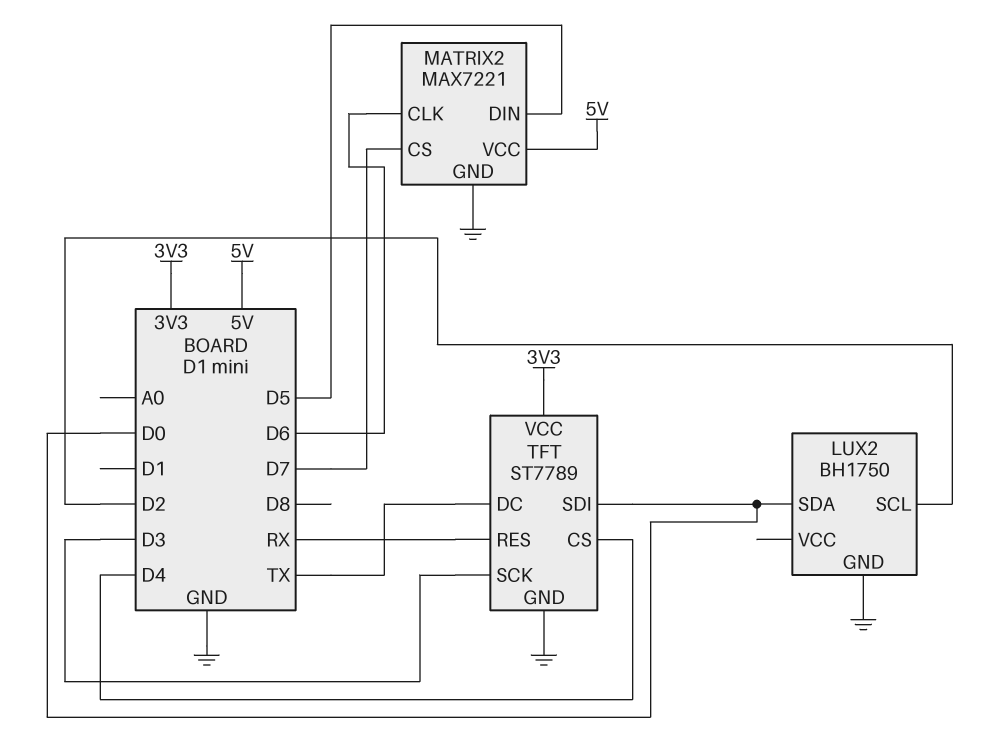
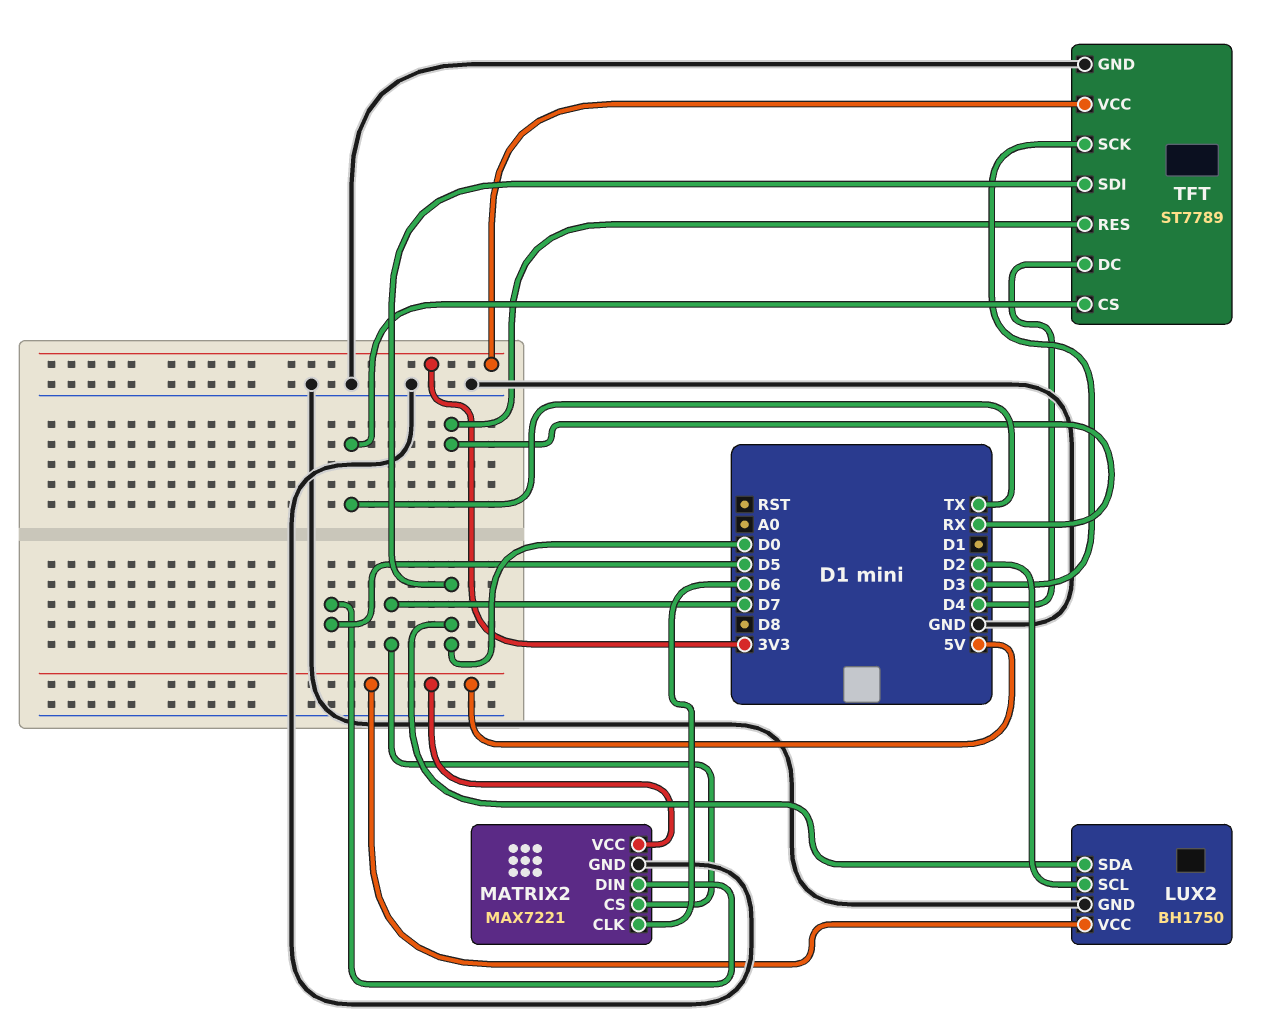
LUX2 pin VCC: none -> 5V
TFT pin CS: D4 -> TX
TFT pin DC: TX -> D4

